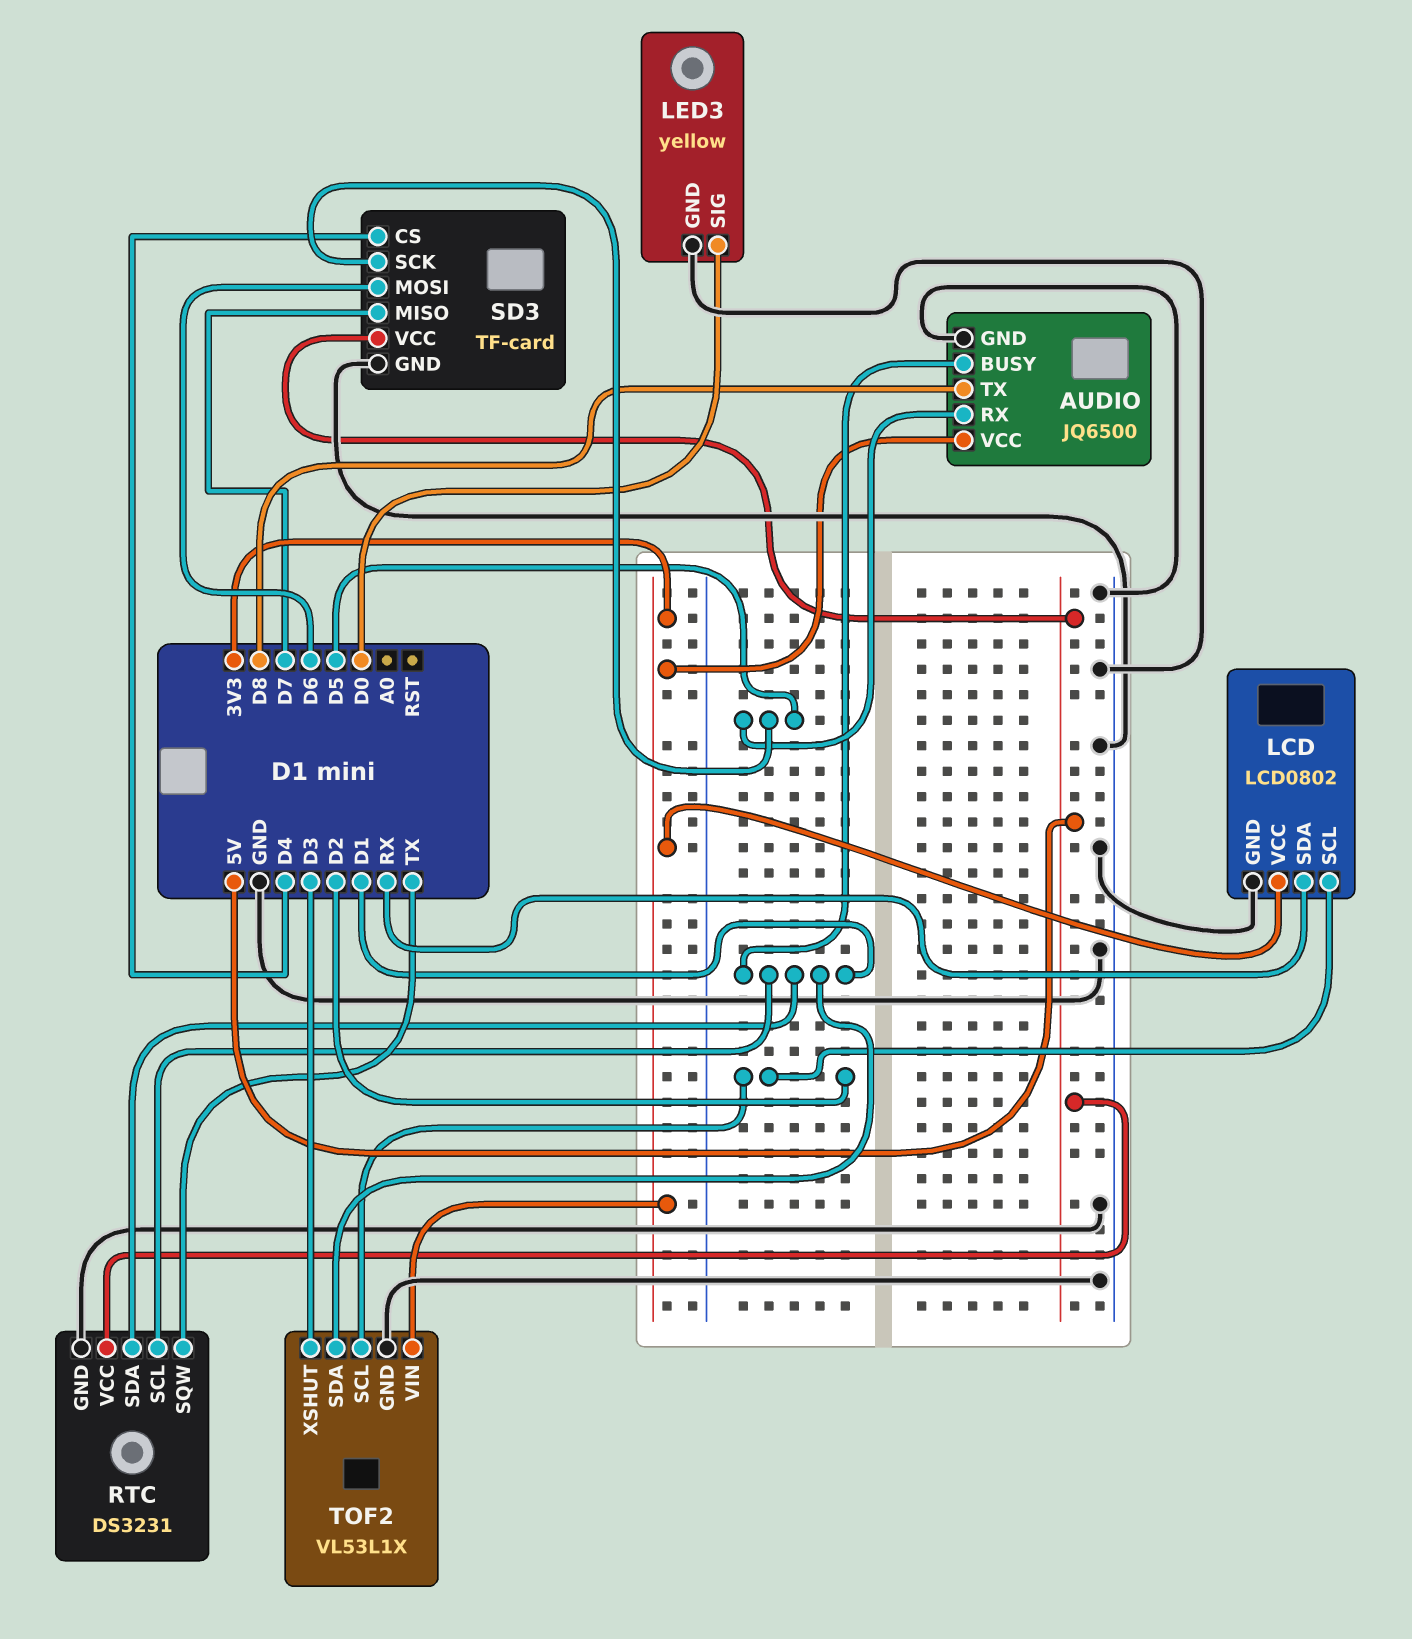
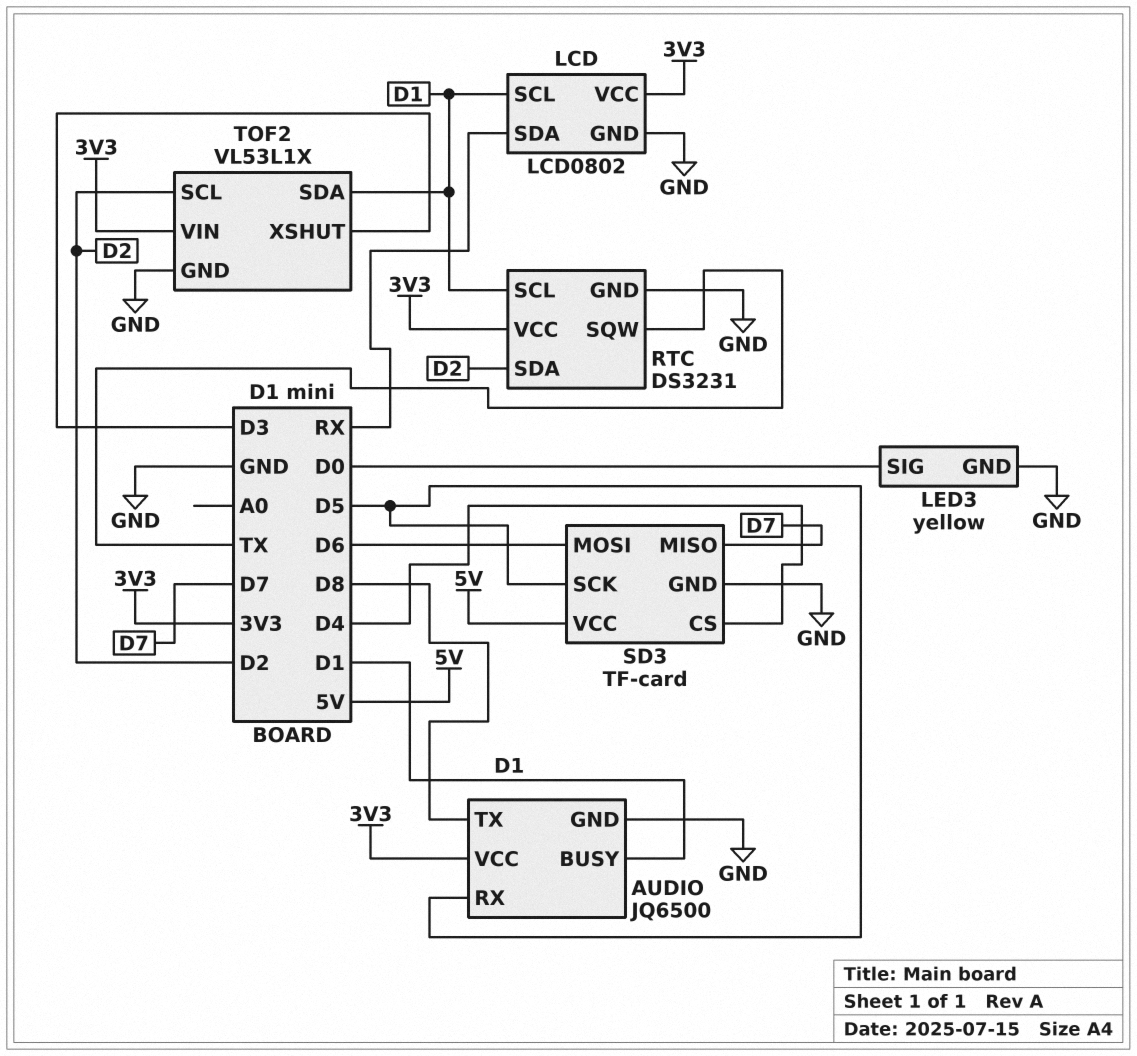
LCD pin SCL: D2 -> D1
RTC pin SDA: D1 -> D2
RTC pin VCC: 5V -> 3V3

